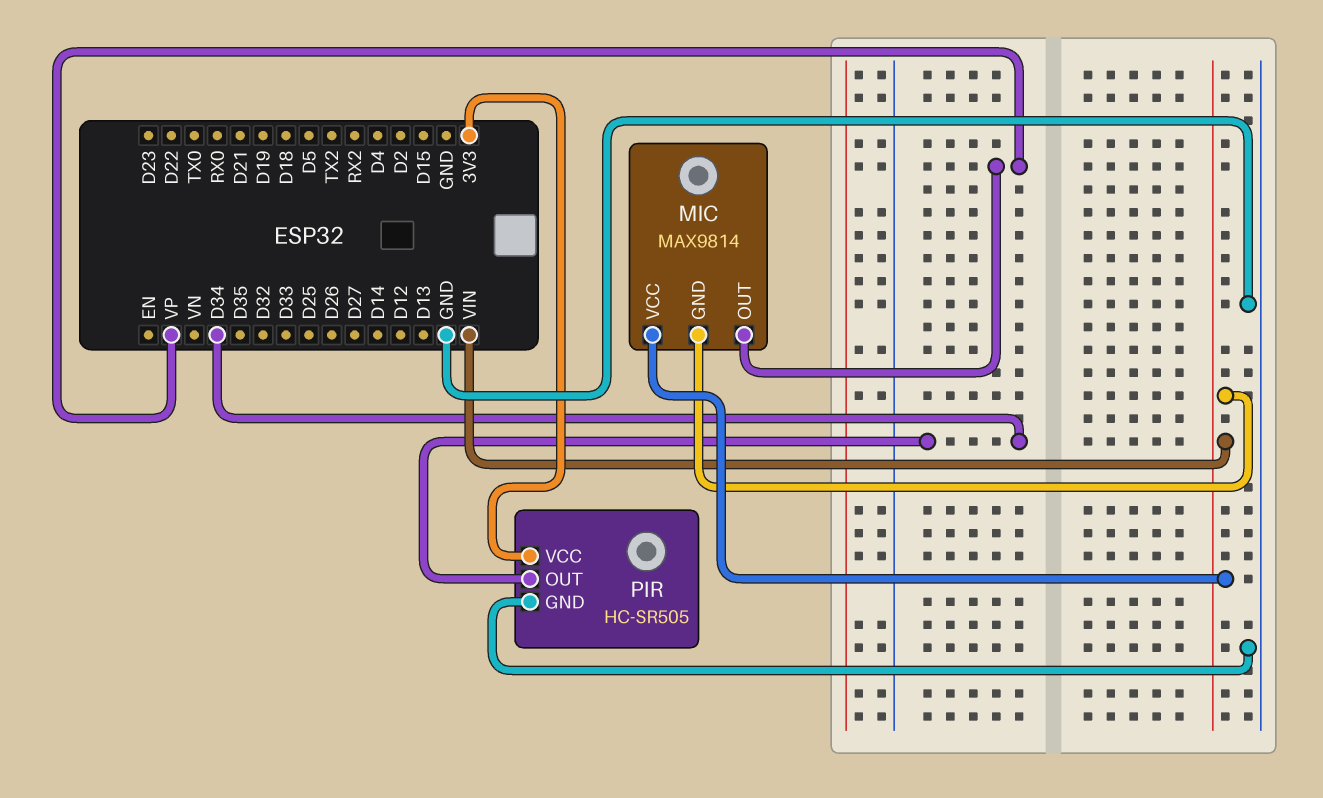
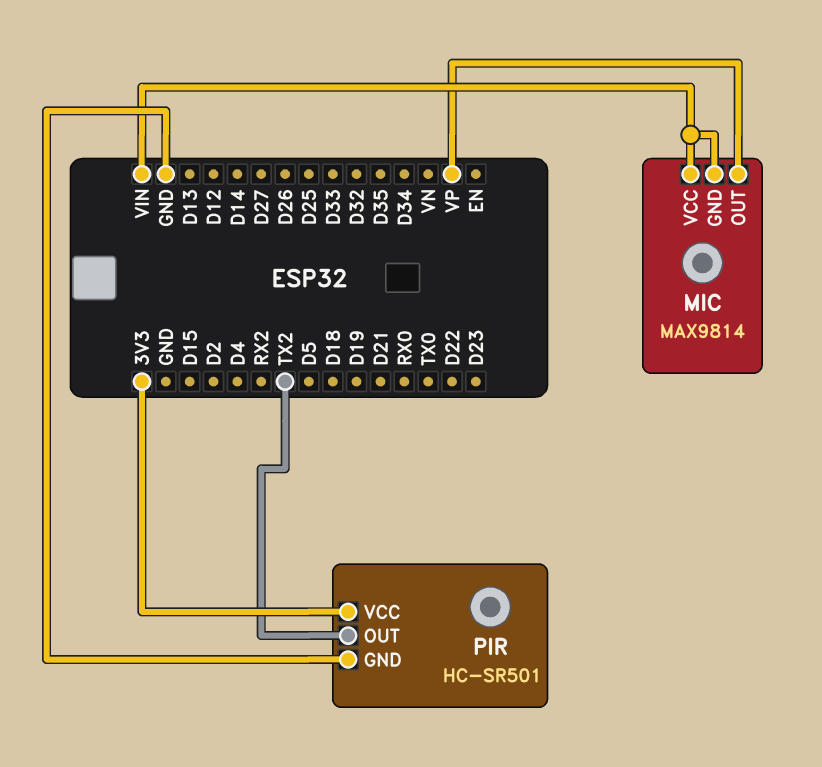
PIR: HC-SR505 -> HC-SR501
PIR pin OUT: D34 -> TX2

